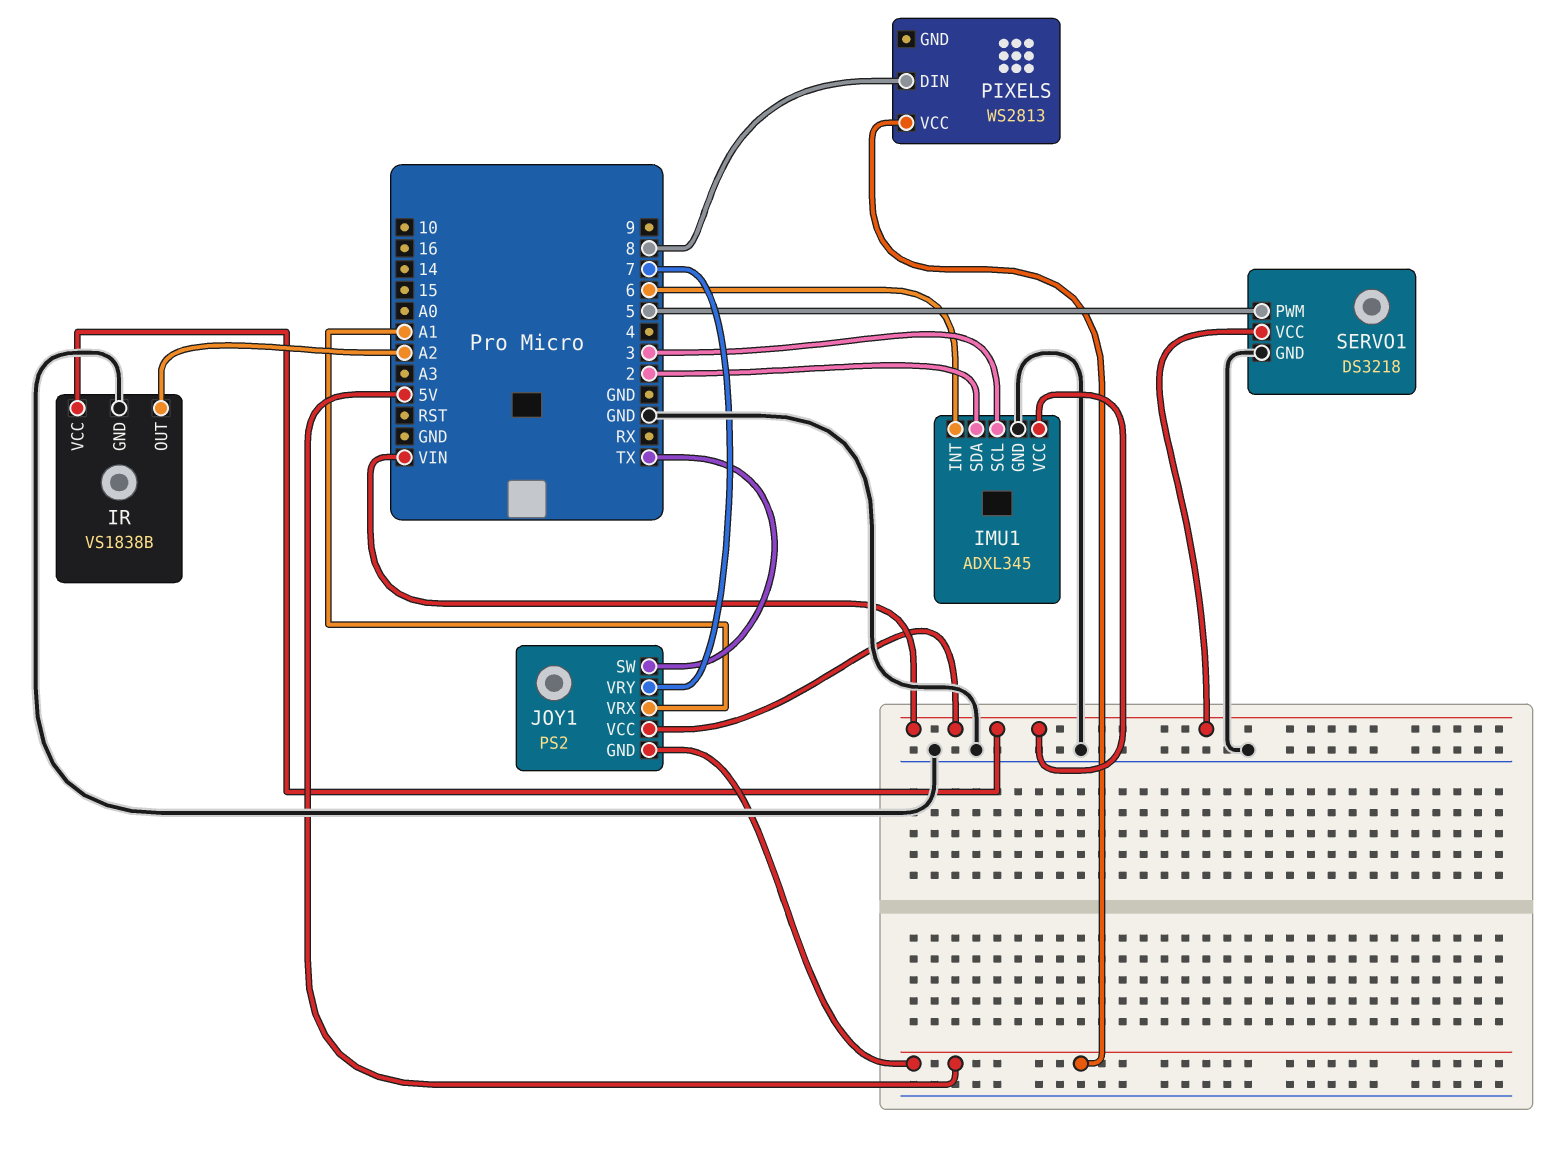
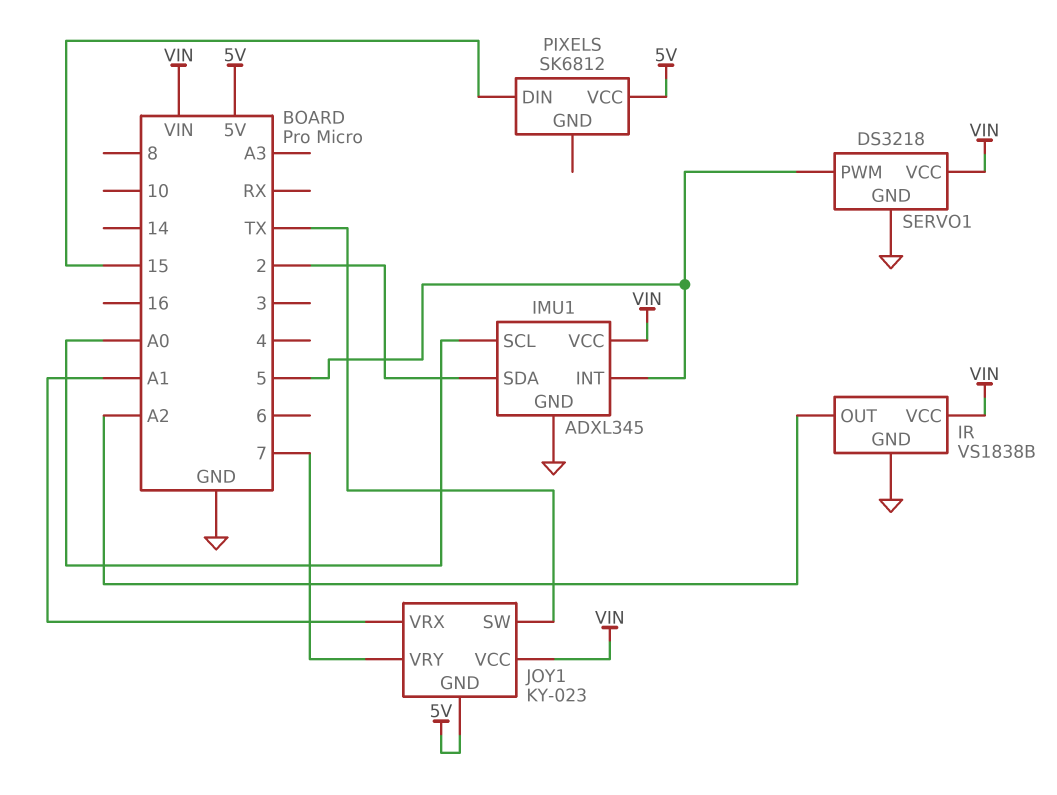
IMU1 pin INT: 6 -> 5
IMU1 pin SCL: 3 -> A0
JOY1: PS2 -> KY-023
PIXELS: WS2813 -> SK6812
PIXELS pin DIN: 8 -> 15

